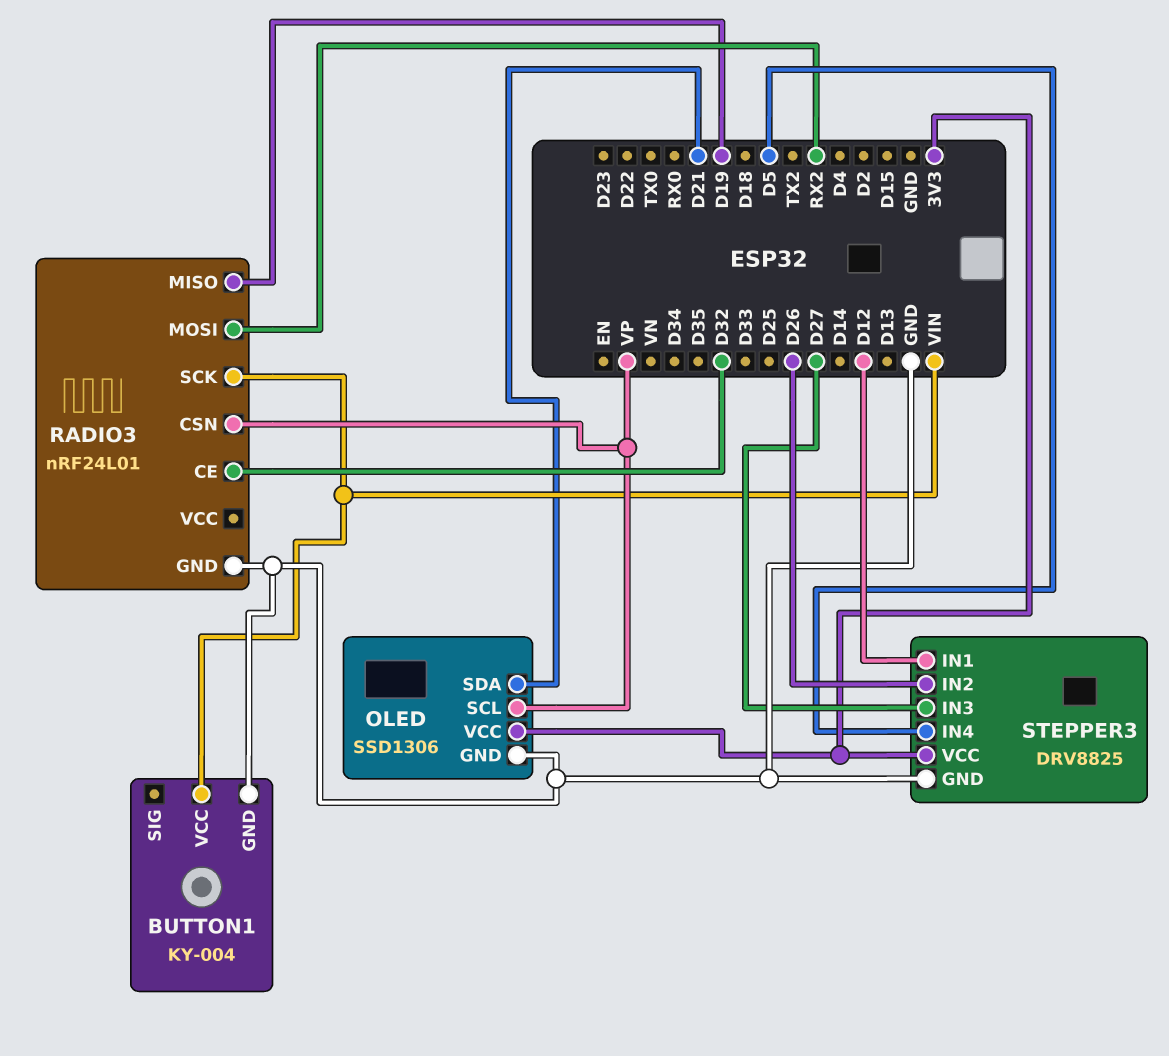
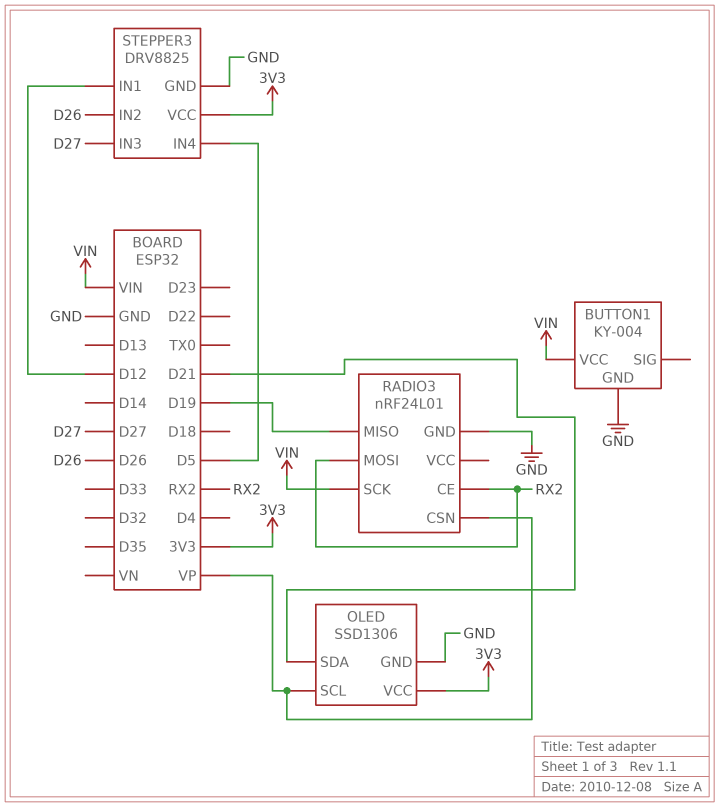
RADIO3 pin CE: D32 -> RX2

